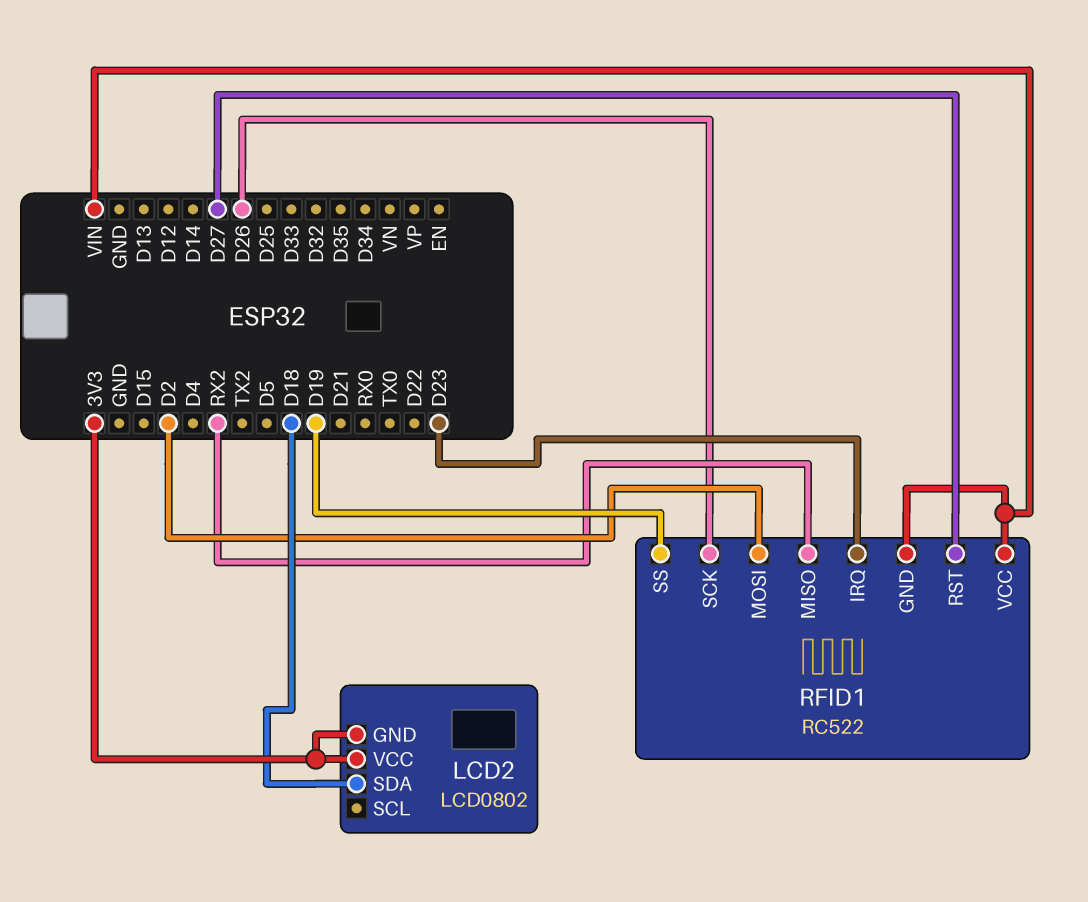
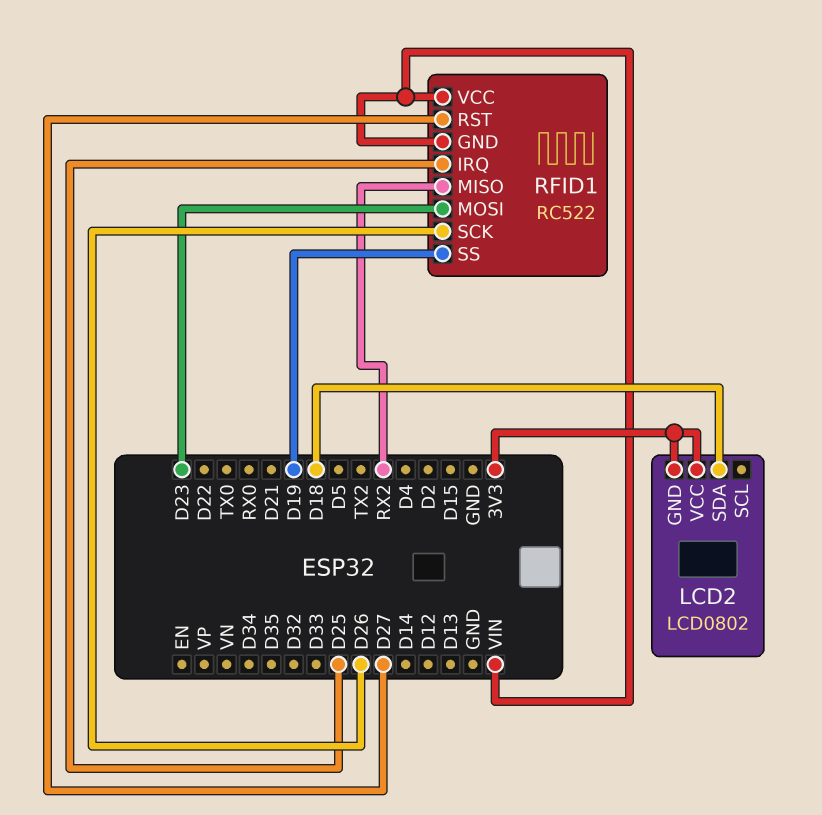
RFID1 pin IRQ: D23 -> D25
RFID1 pin MOSI: D2 -> D23

